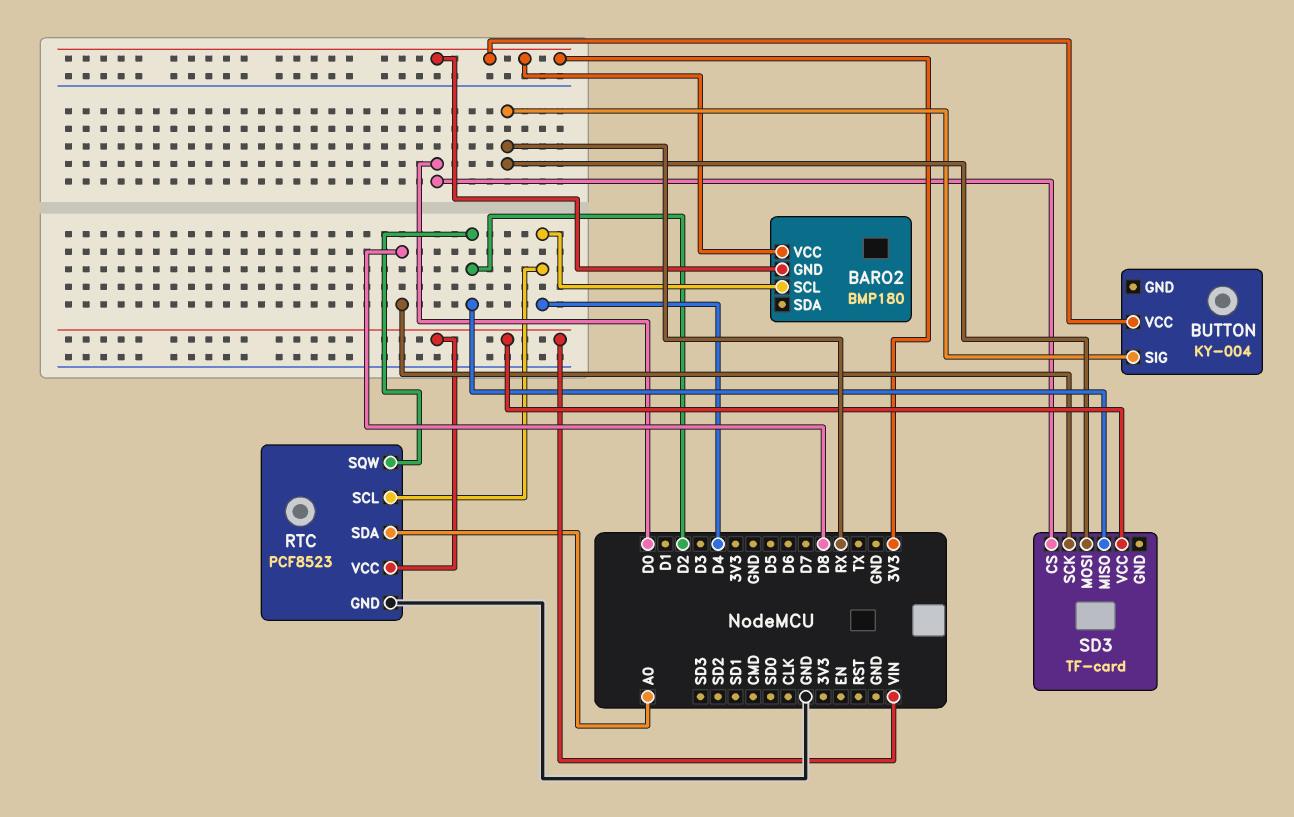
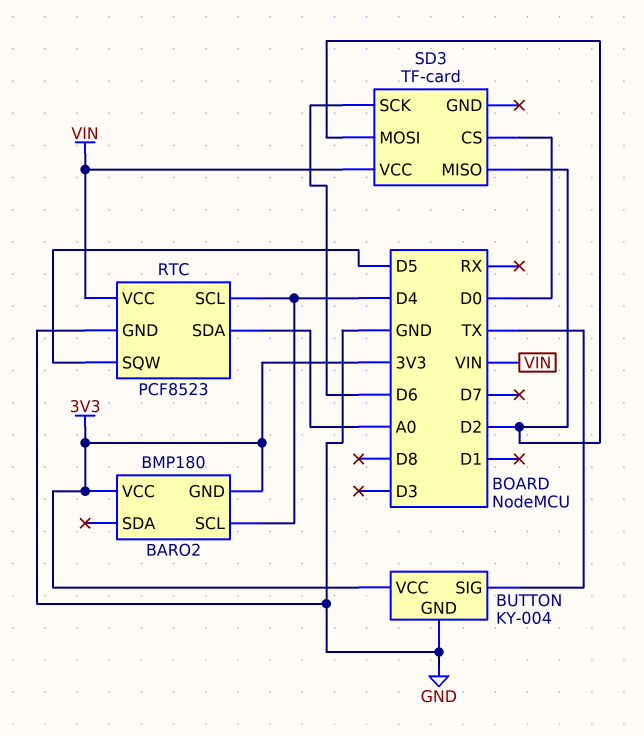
BUTTON pin GND: none -> GND
BUTTON pin SIG: RX -> TX
RTC pin SQW: D2 -> D5
SD3 pin MOSI: RX -> D2
SD3 pin SCK: D8 -> D6

